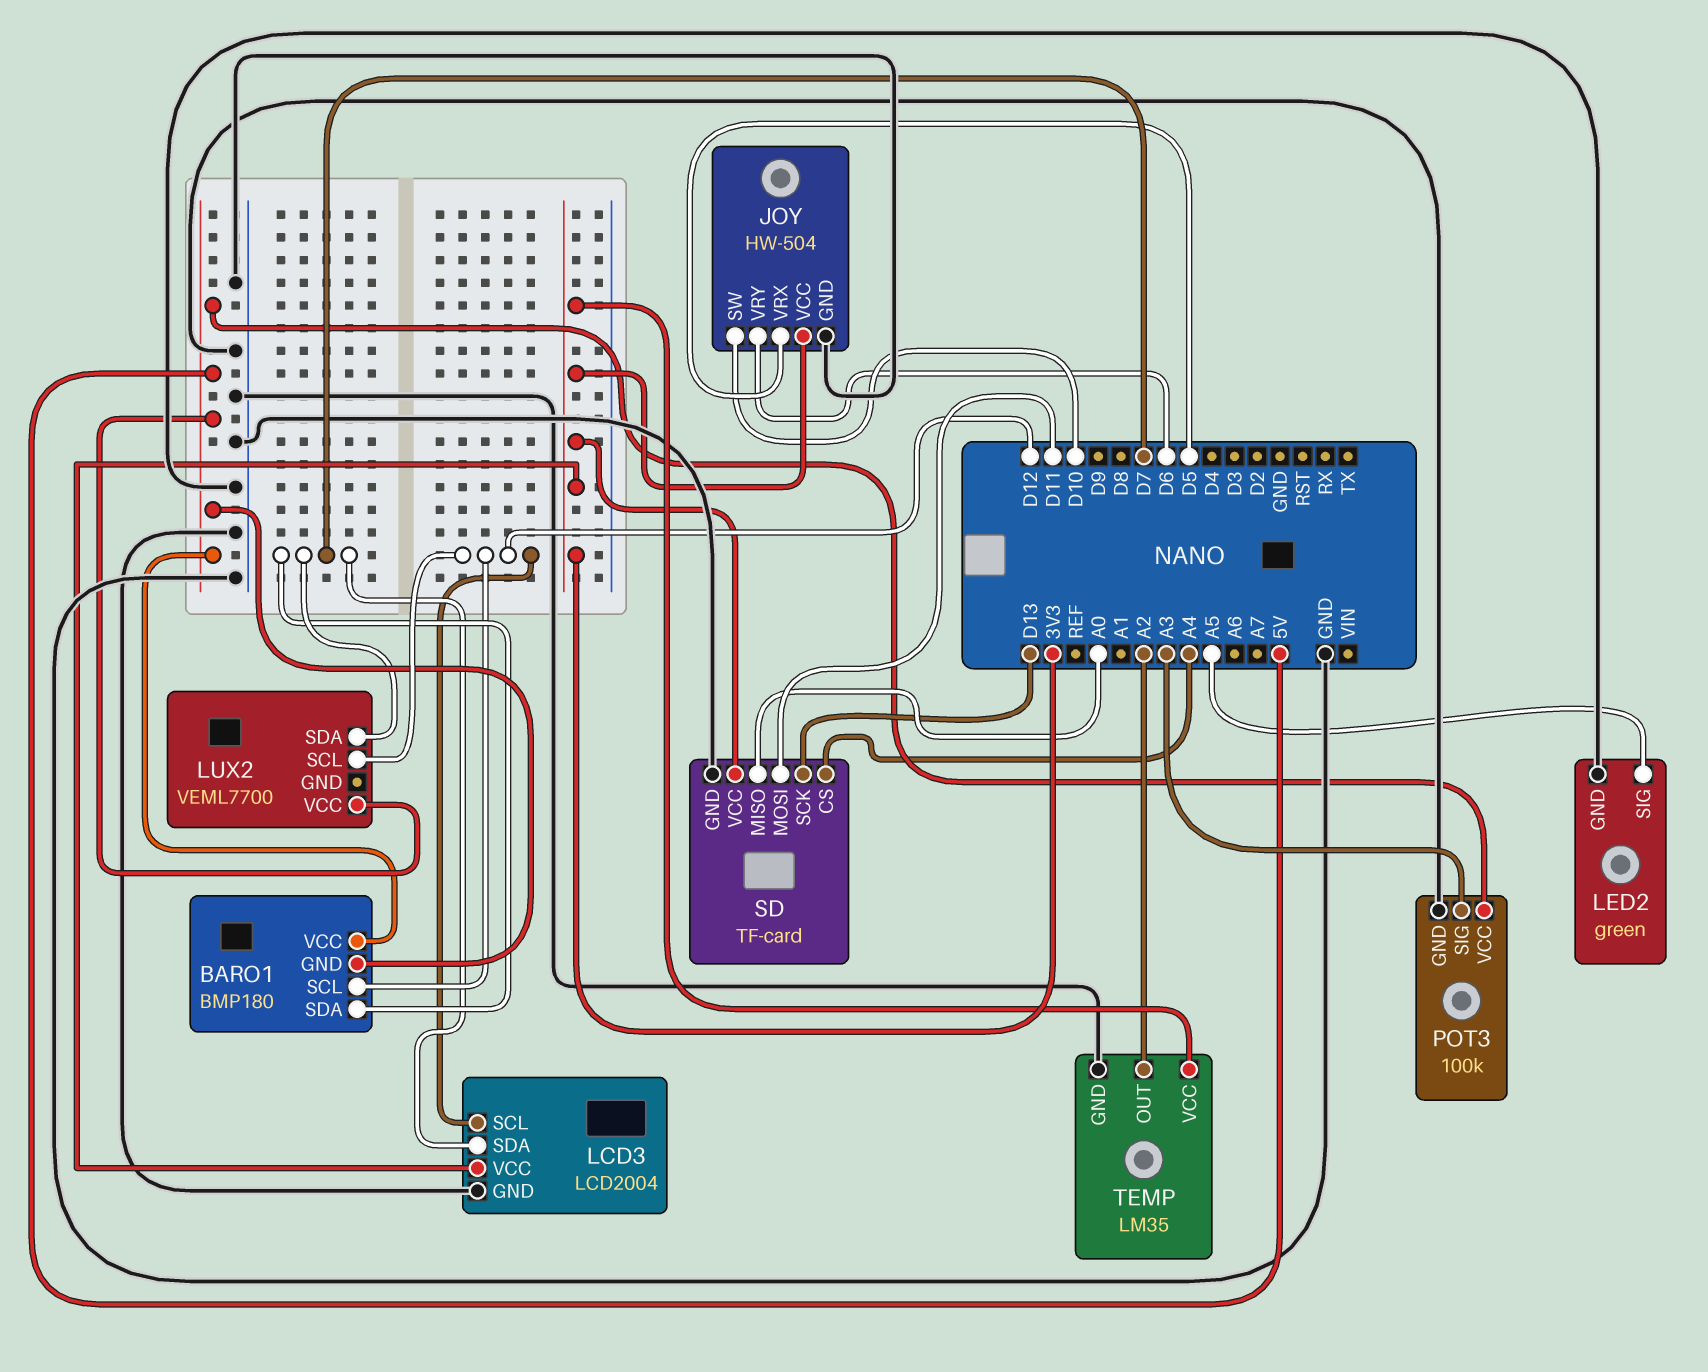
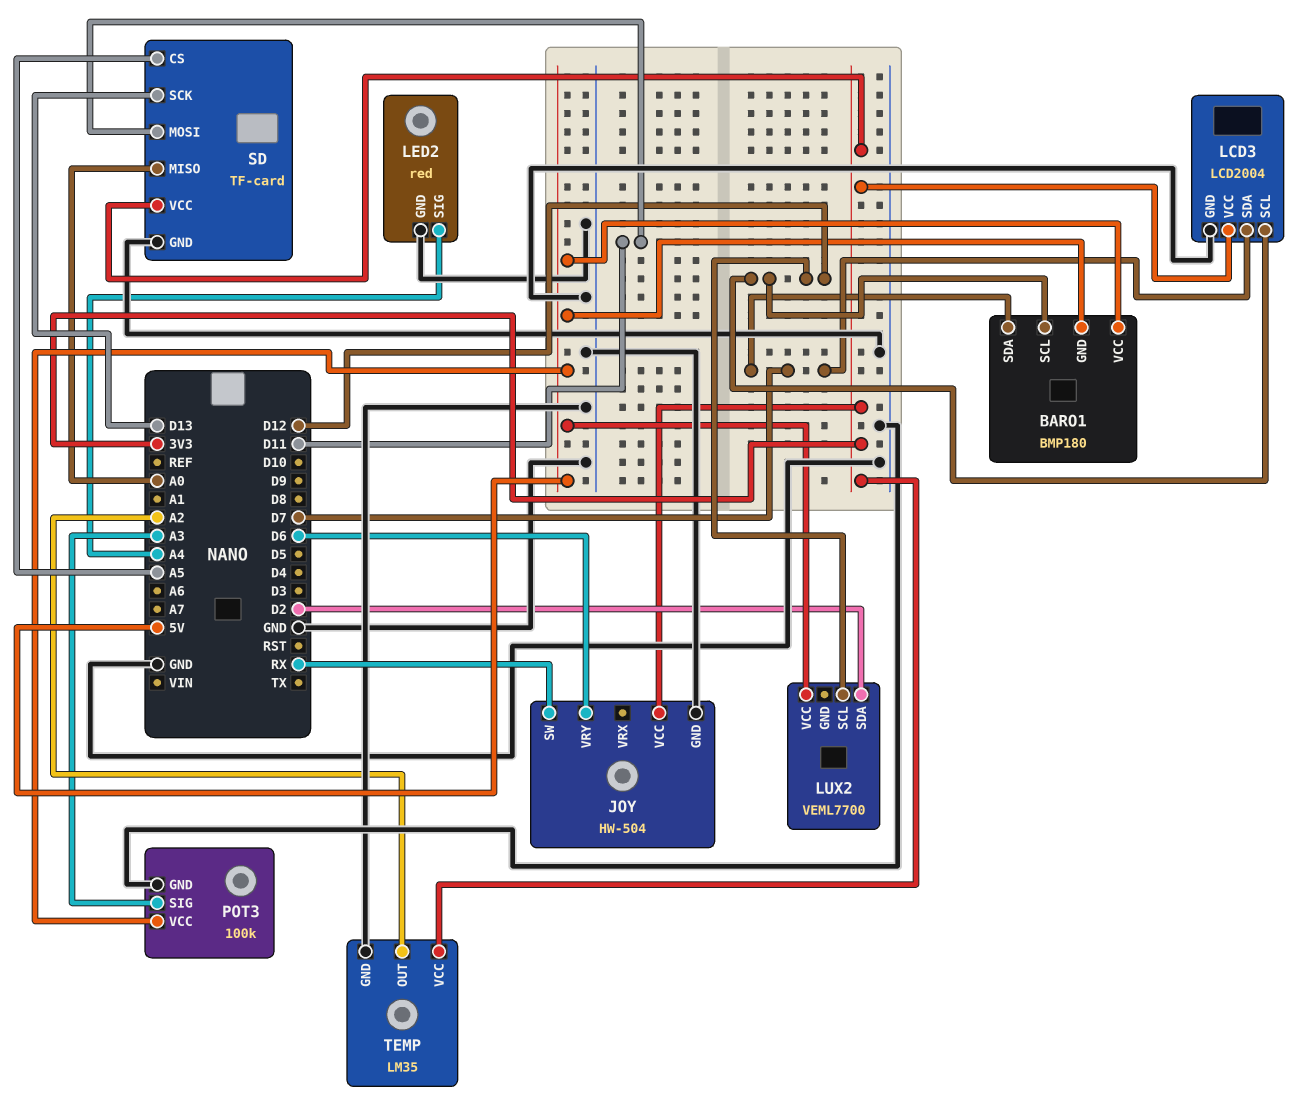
JOY pin SW: D10 -> RX
JOY pin VRX: D5 -> none
LED2: green -> red
LED2 pin SIG: A5 -> A4
LUX2 pin SDA: D7 -> D2
SD pin CS: A4 -> A5

